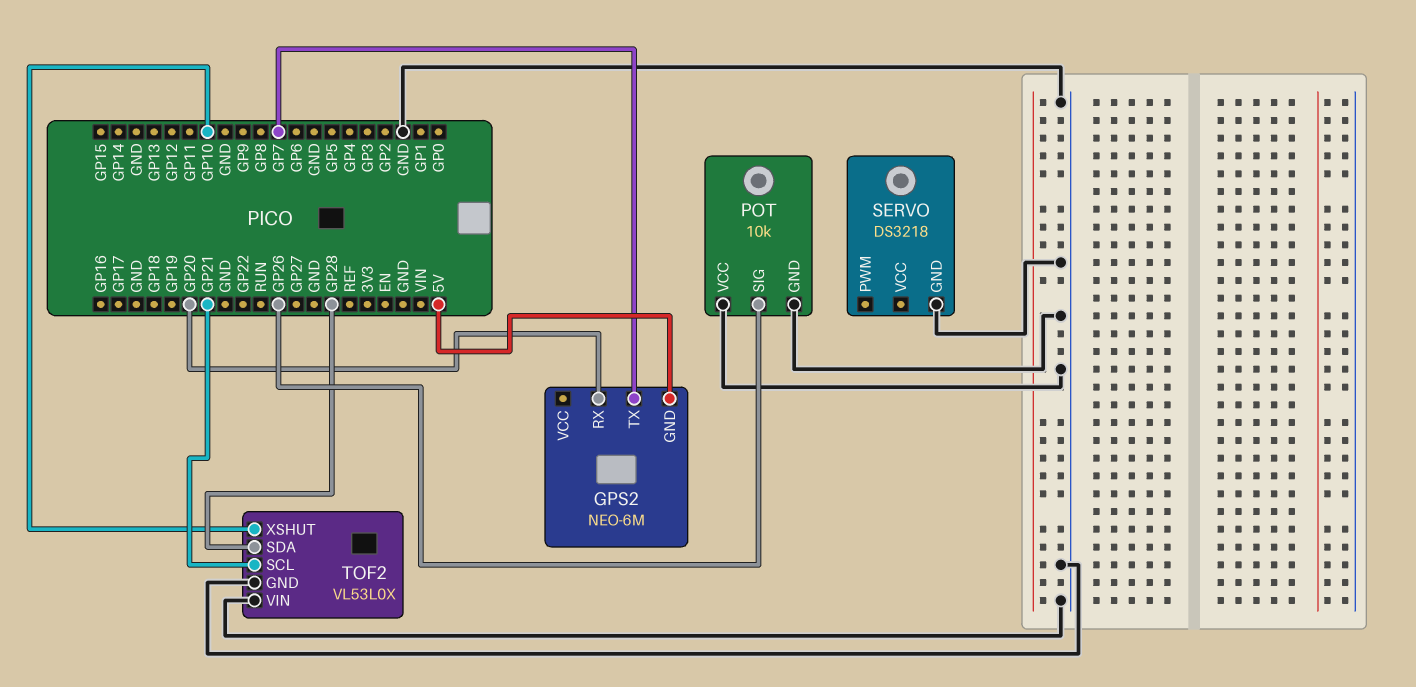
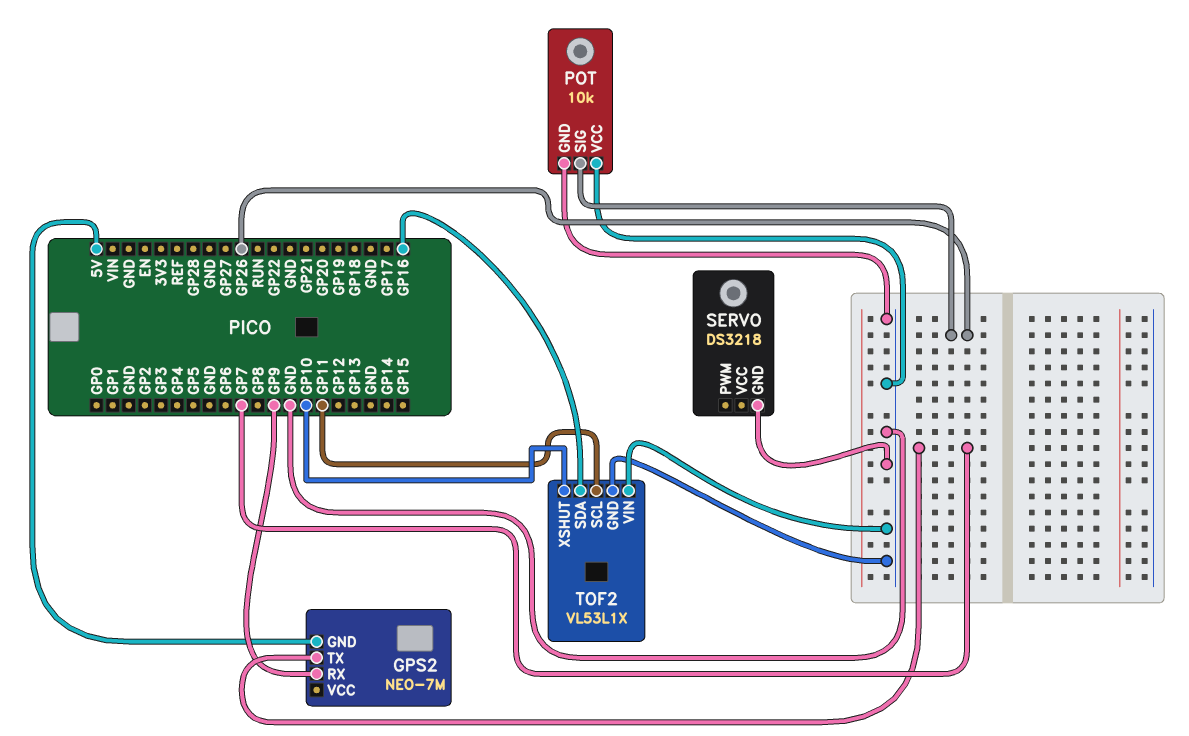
GPS2: NEO-6M -> NEO-7M
GPS2 pin RX: GP20 -> GP9
TOF2: VL53L0X -> VL53L1X
TOF2 pin SCL: GP21 -> GP11
TOF2 pin SDA: GP28 -> GP16

